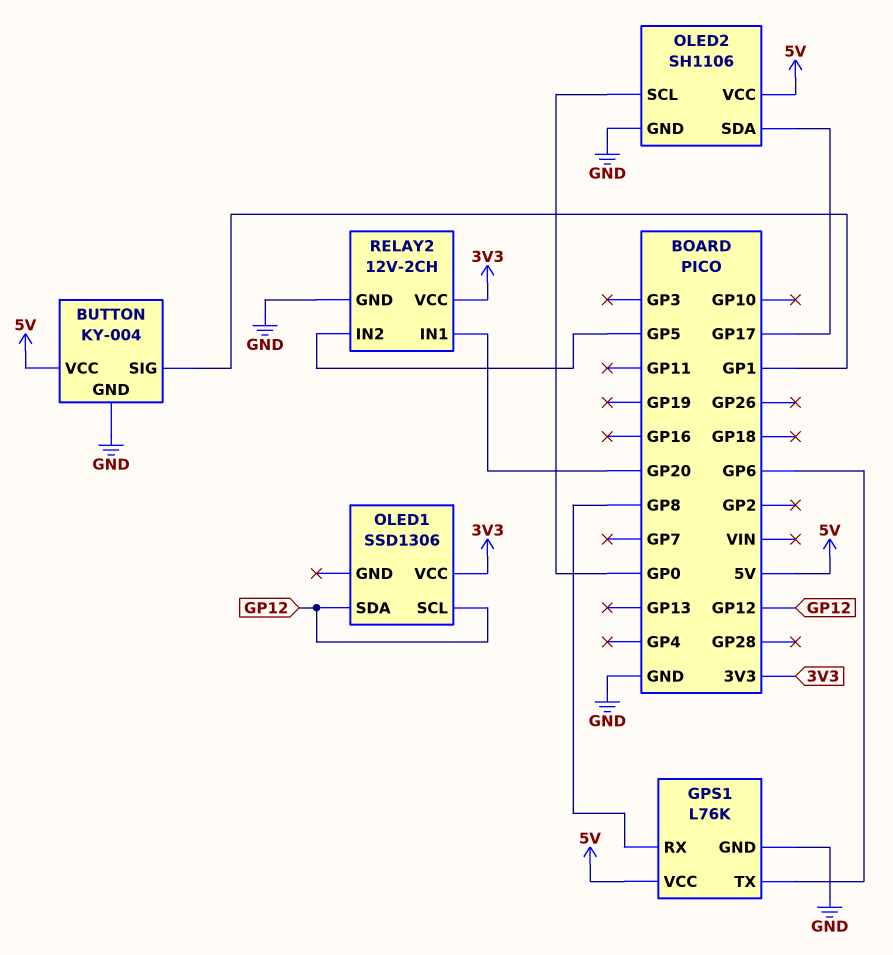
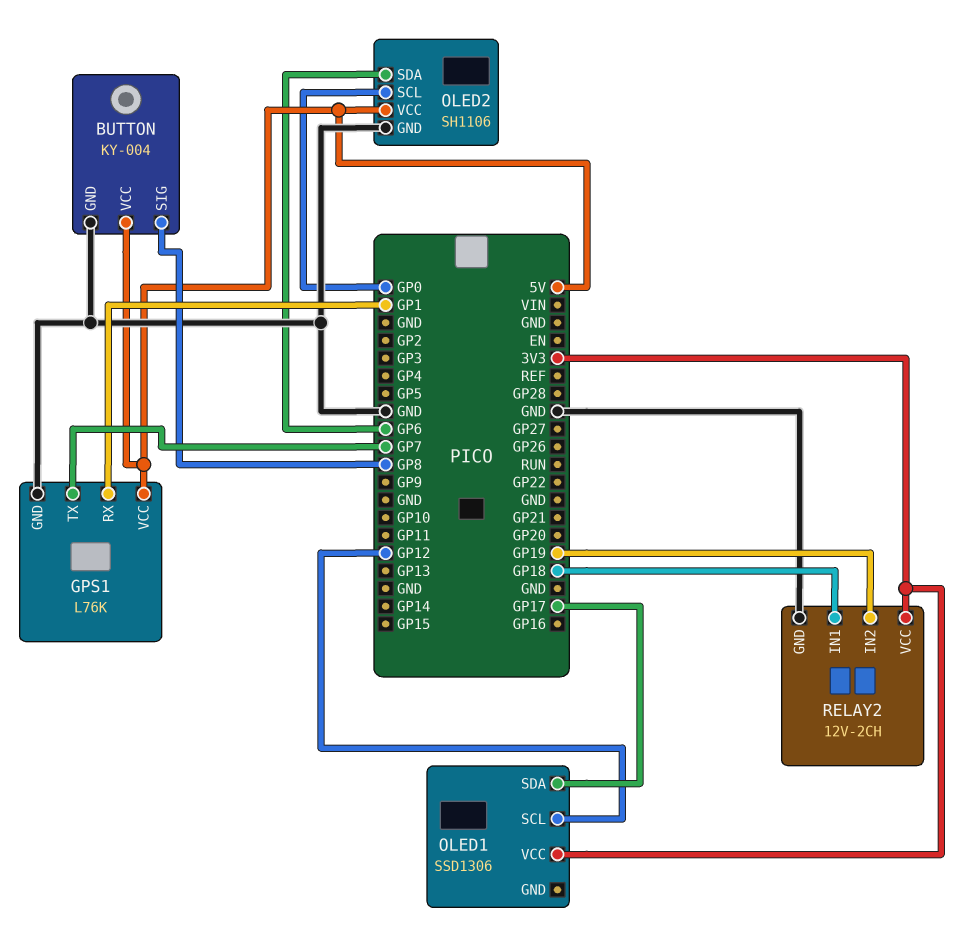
BUTTON pin SIG: GP1 -> GP8
GPS1 pin RX: GP8 -> GP1
GPS1 pin TX: GP6 -> GP7
OLED1 pin SDA: GP12 -> GP17
OLED2 pin SDA: GP17 -> GP6
RELAY2 pin IN1: GP20 -> GP18
RELAY2 pin IN2: GP5 -> GP19

